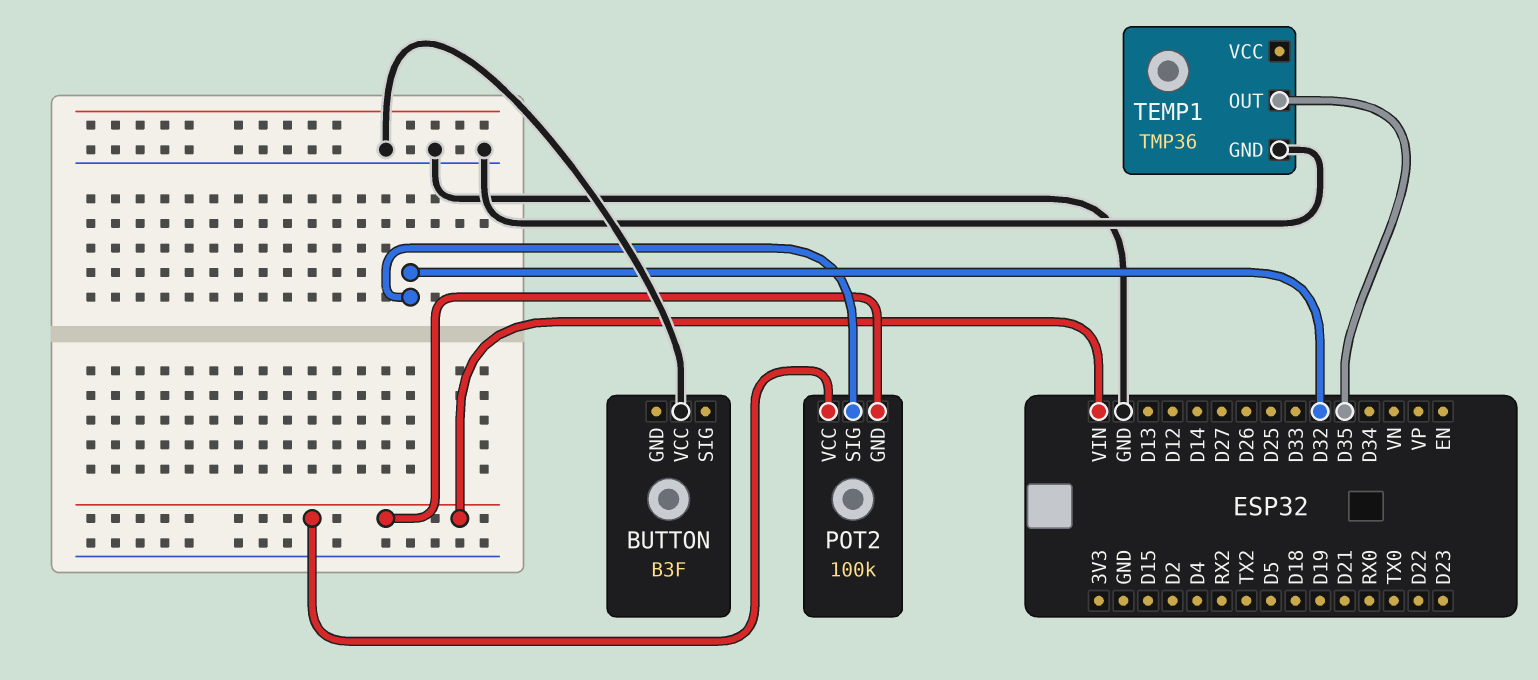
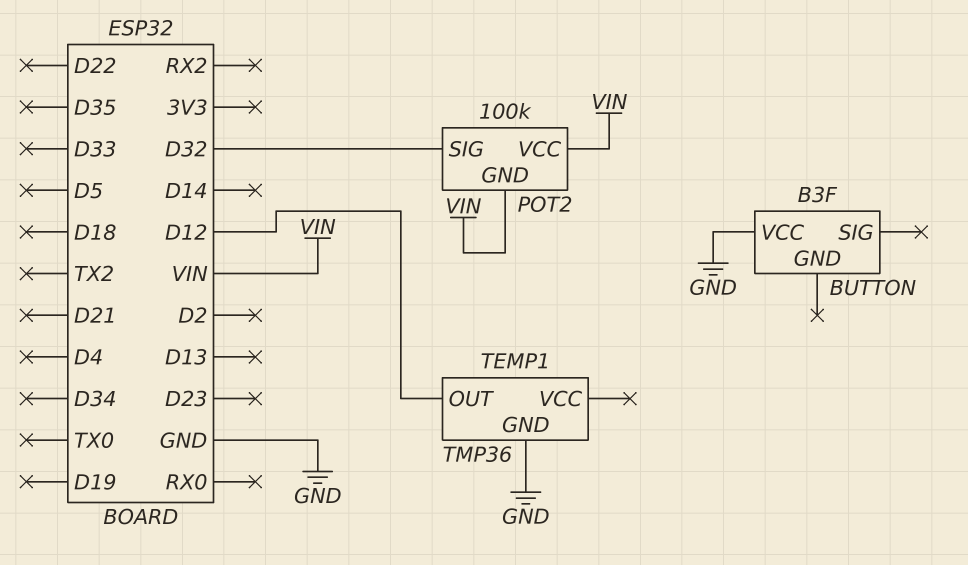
TEMP1 pin OUT: D35 -> D12

